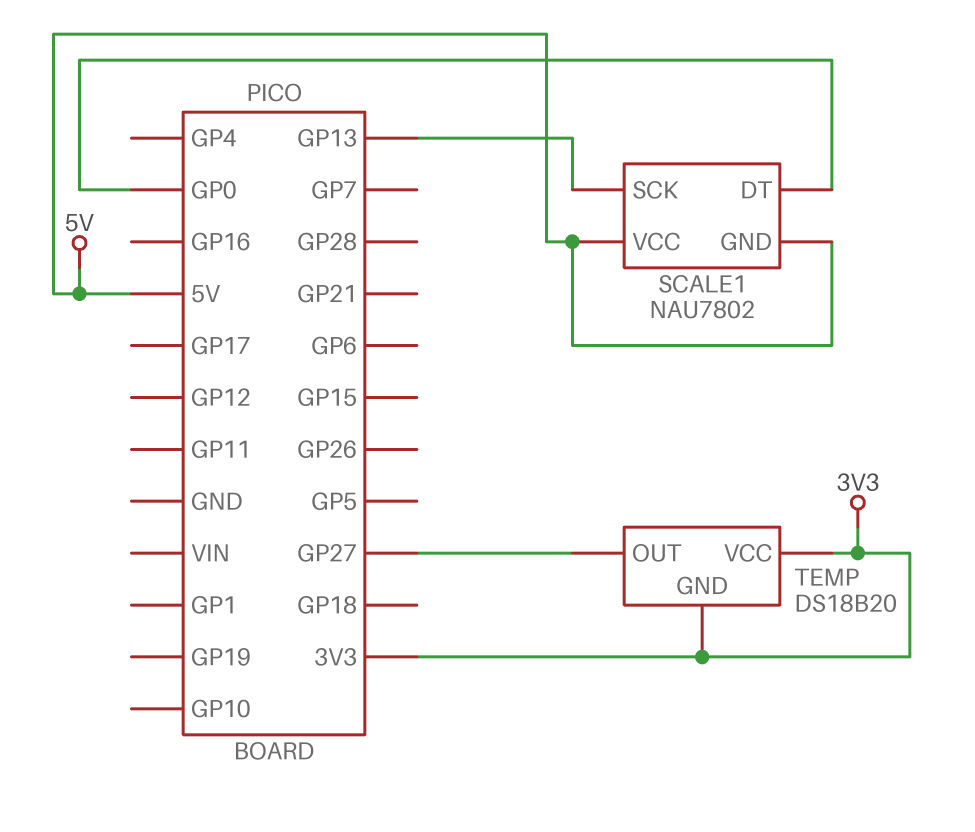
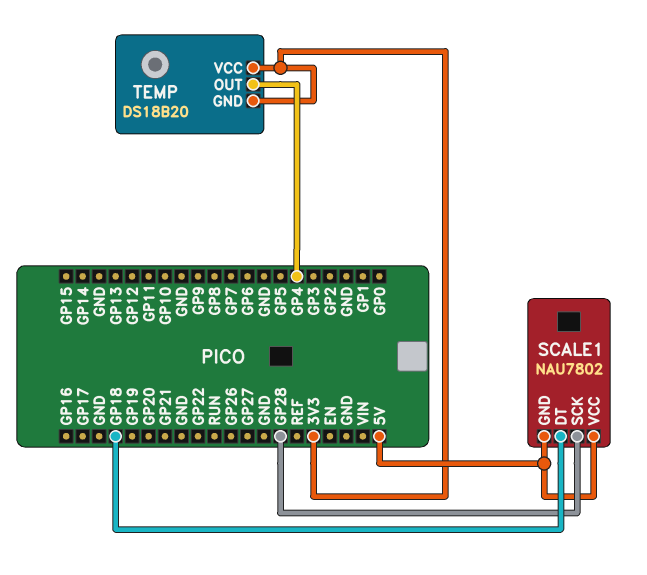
SCALE1 pin DT: GP0 -> GP18
SCALE1 pin SCK: GP13 -> GP28
TEMP pin OUT: GP27 -> GP4

